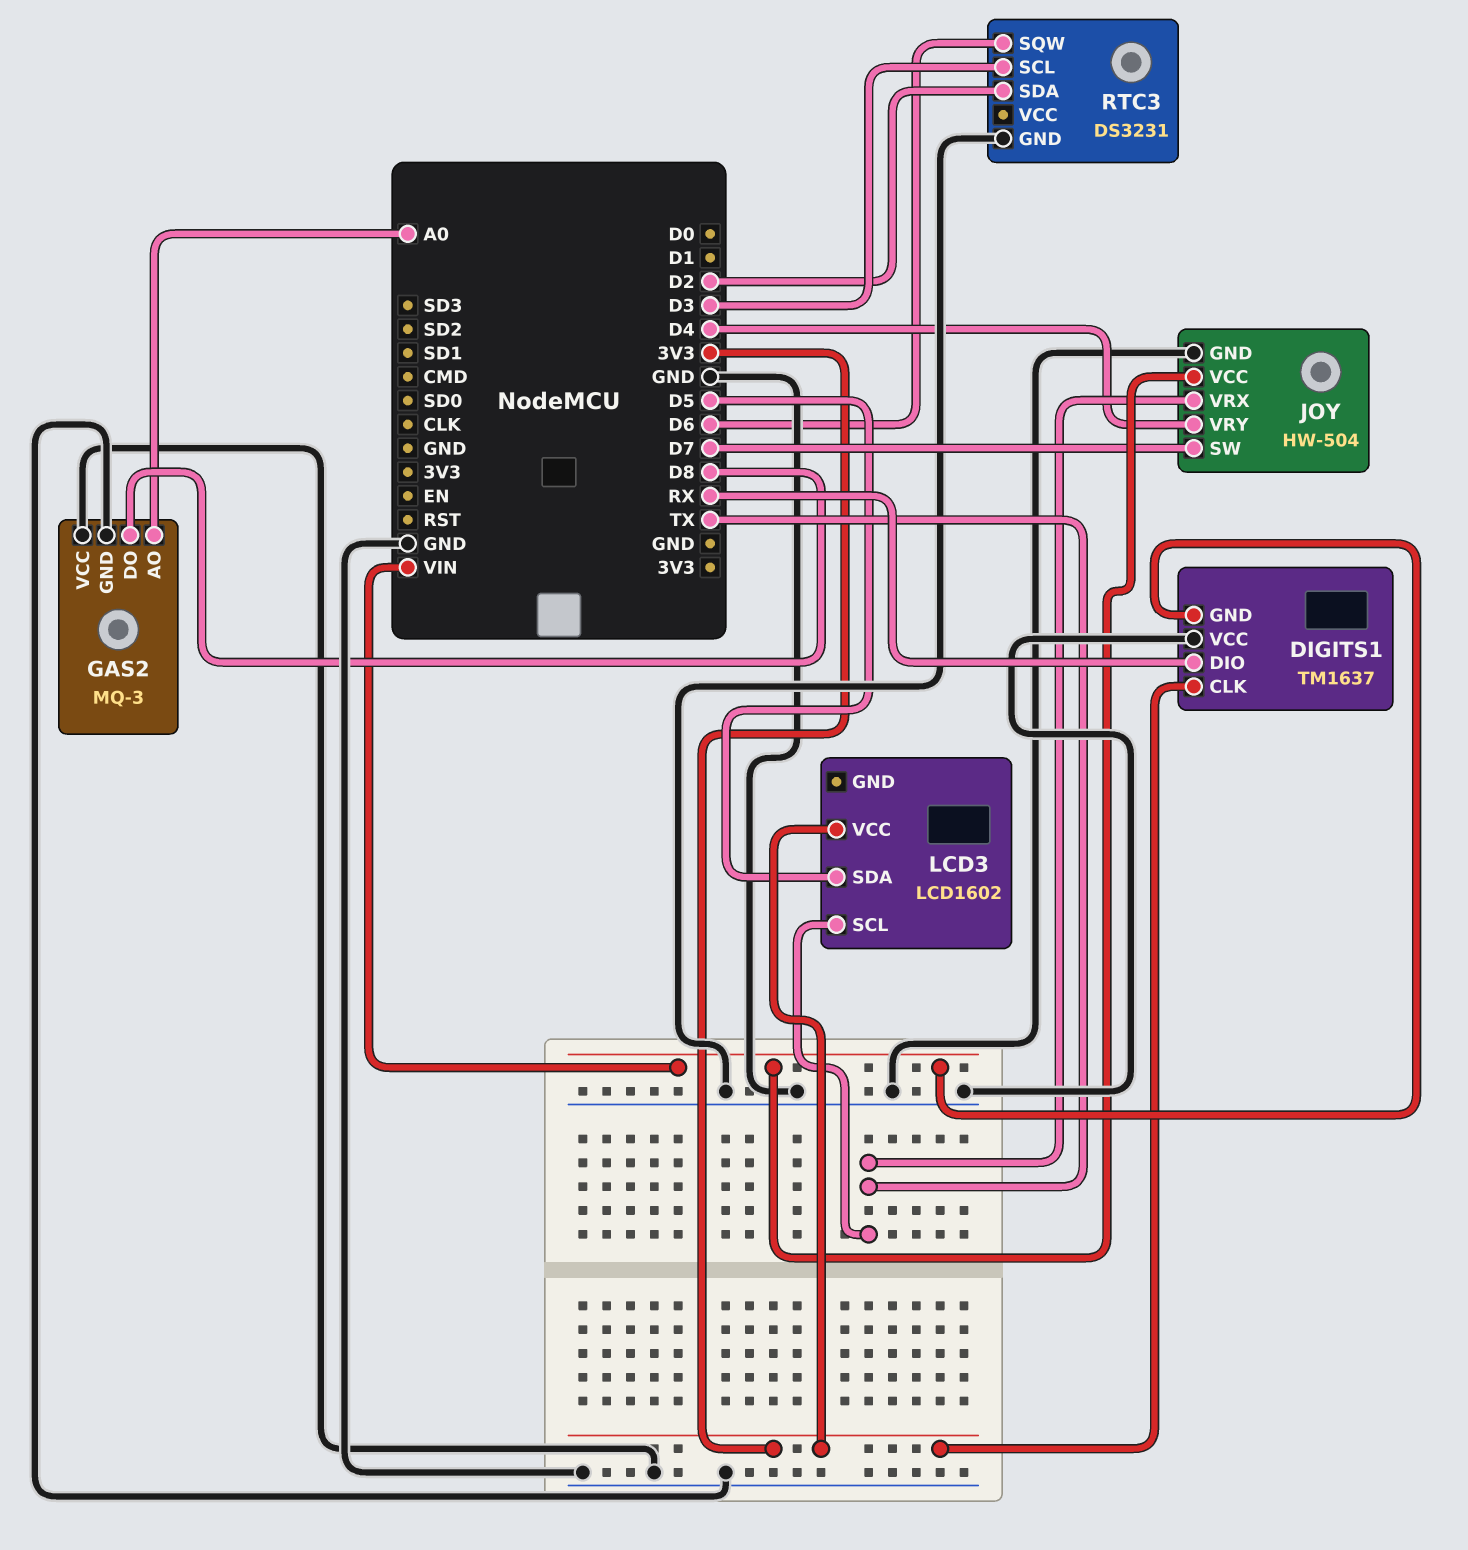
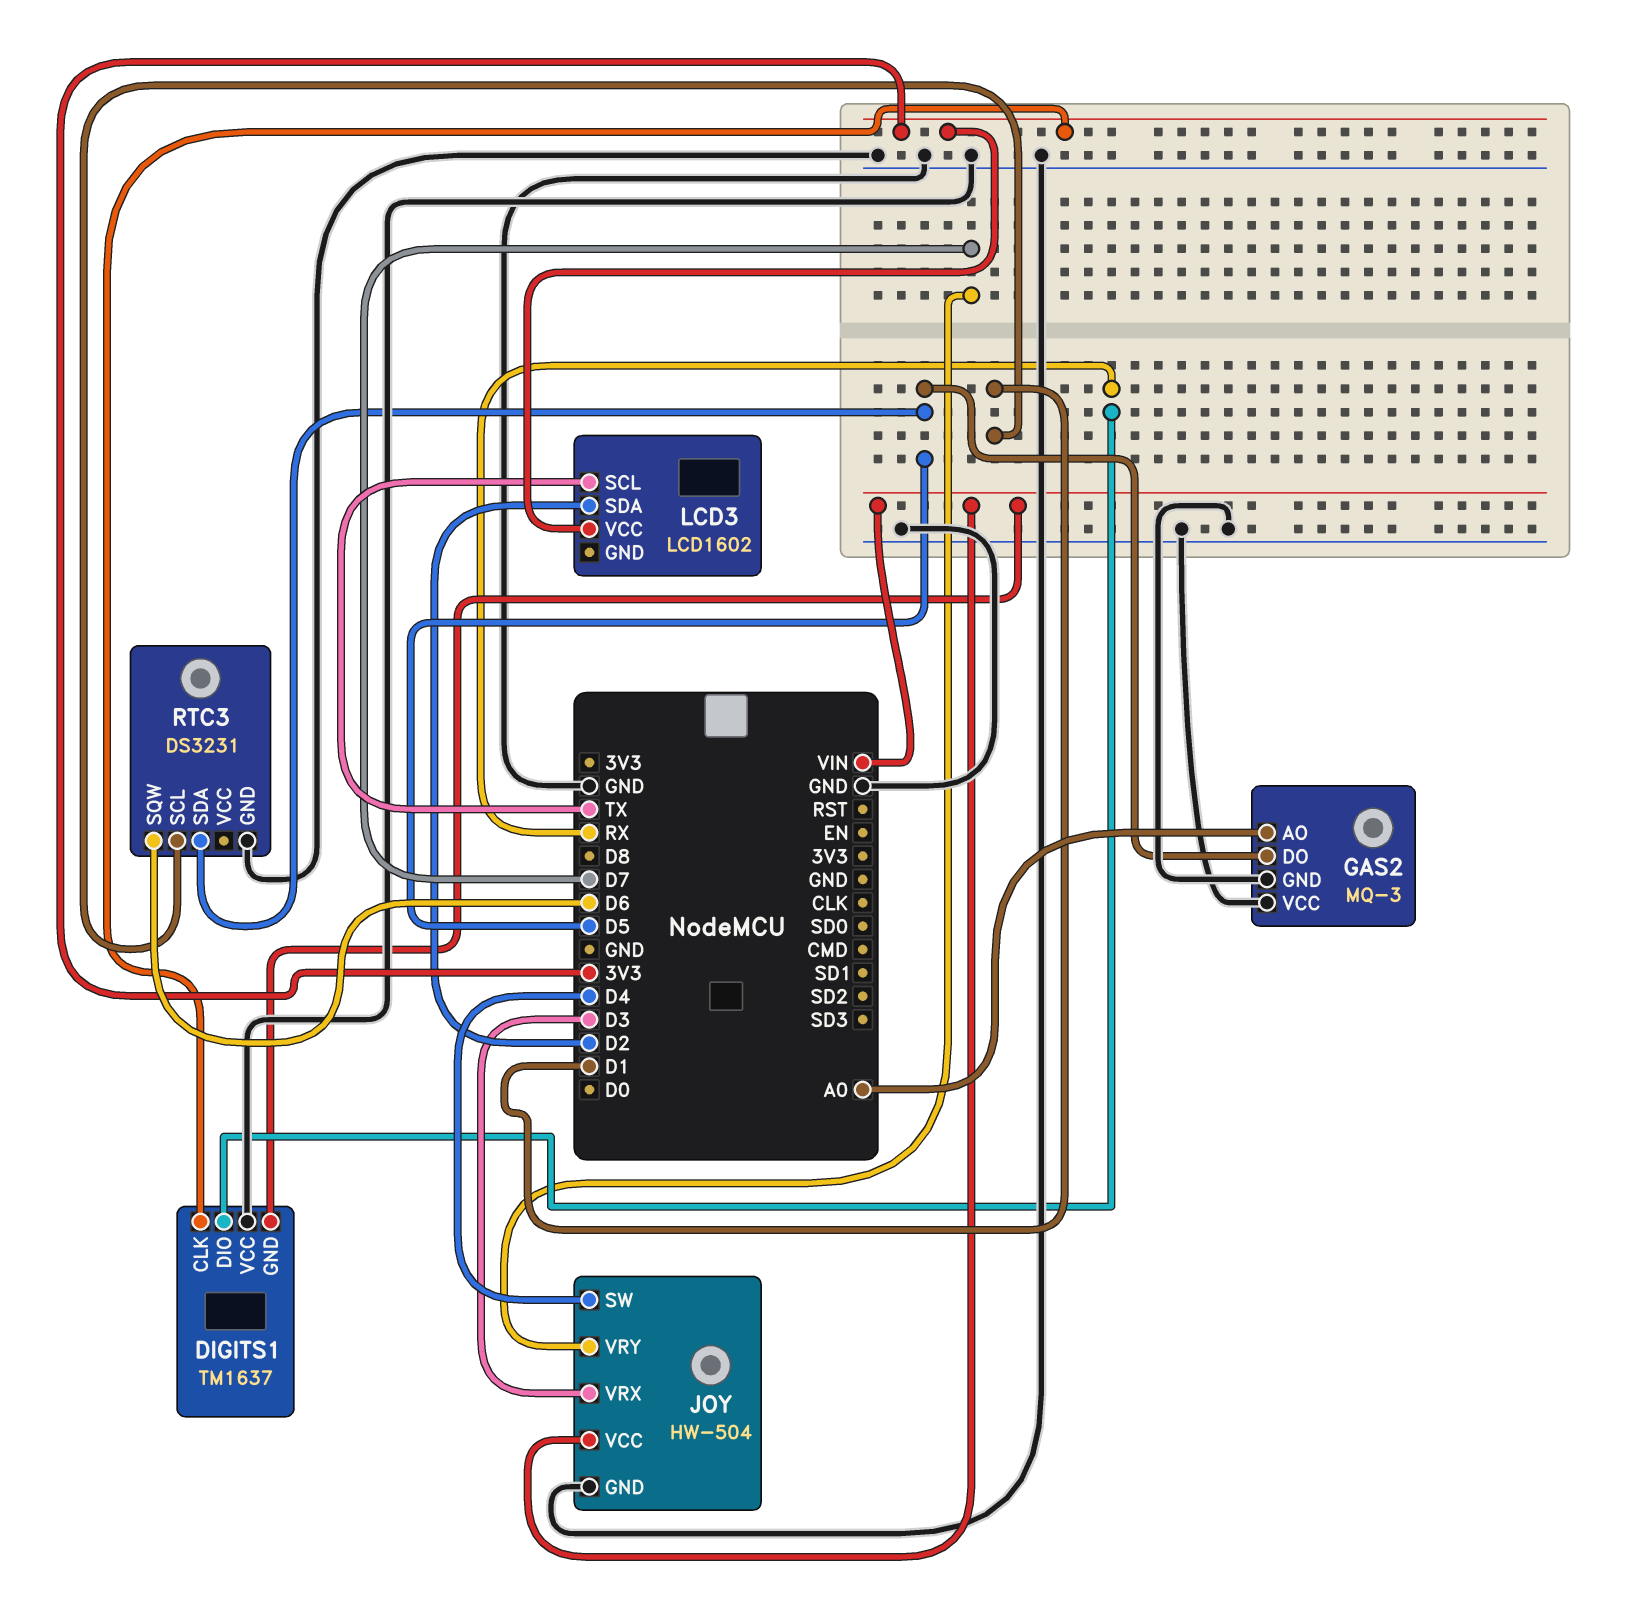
GAS2 pin DO: D8 -> D5
JOY pin SW: D7 -> D4
JOY pin VRX: TX -> D3
JOY pin VRY: D4 -> D7
LCD3 pin SDA: D5 -> D2
RTC3 pin SCL: D3 -> D1
RTC3 pin SDA: D2 -> D5

